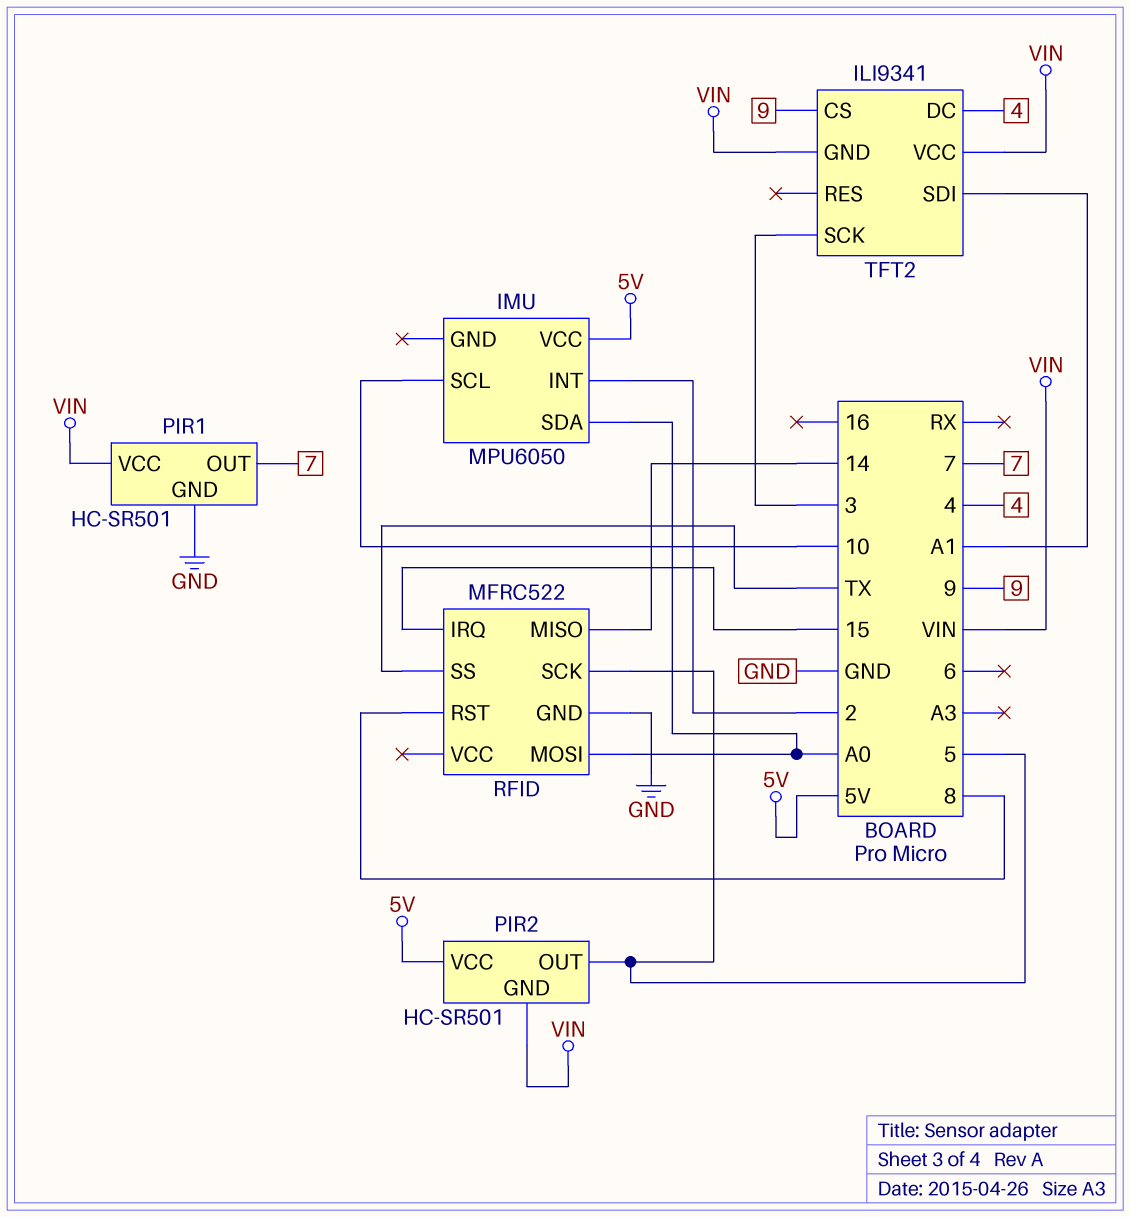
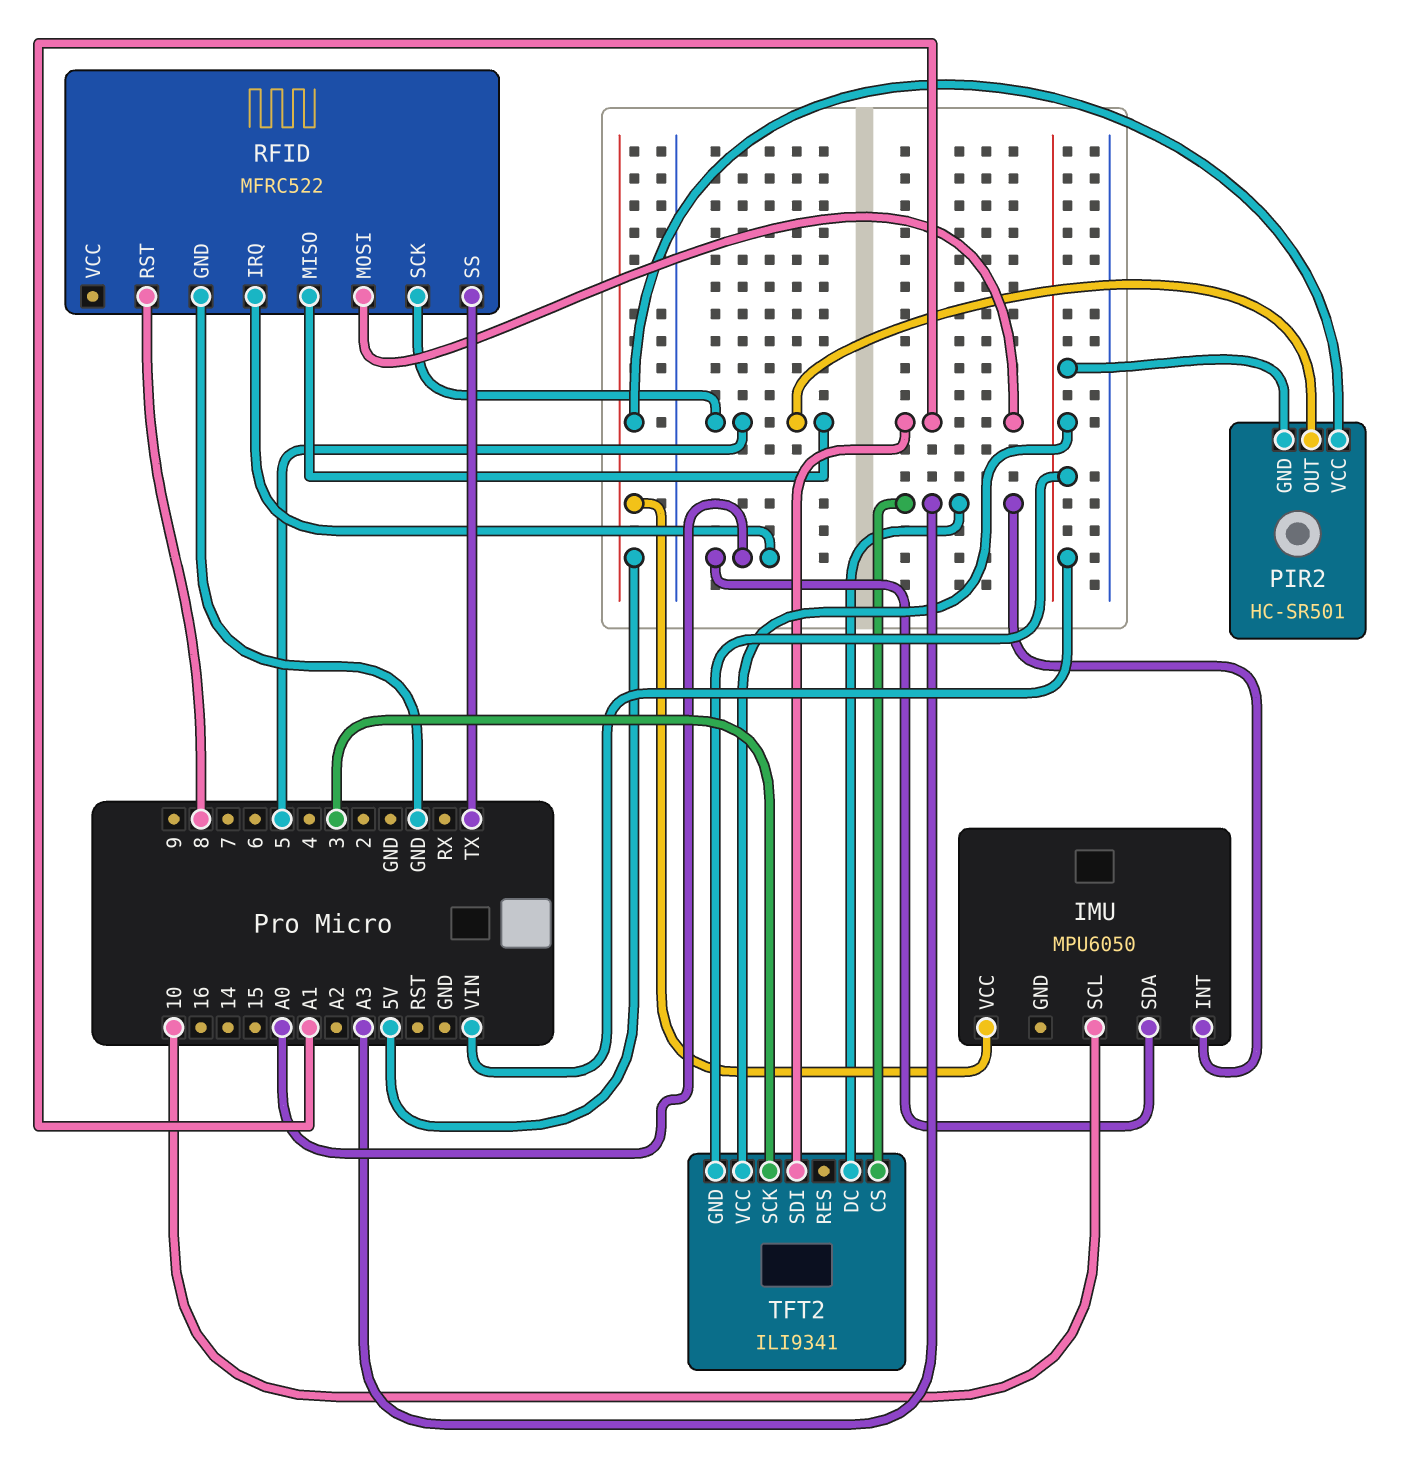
IMU pin INT: 2 -> A3
PIR1: HC-SR501 -> none
PIR1 pin GND: GND -> none
PIR1 pin OUT: 7 -> none
PIR1 pin VCC: VIN -> none
RFID pin IRQ: 15 -> A0
RFID pin MISO: 14 -> 5
RFID pin MOSI: A0 -> A1
TFT2 pin CS: 9 -> A3
TFT2 pin DC: 4 -> A3

